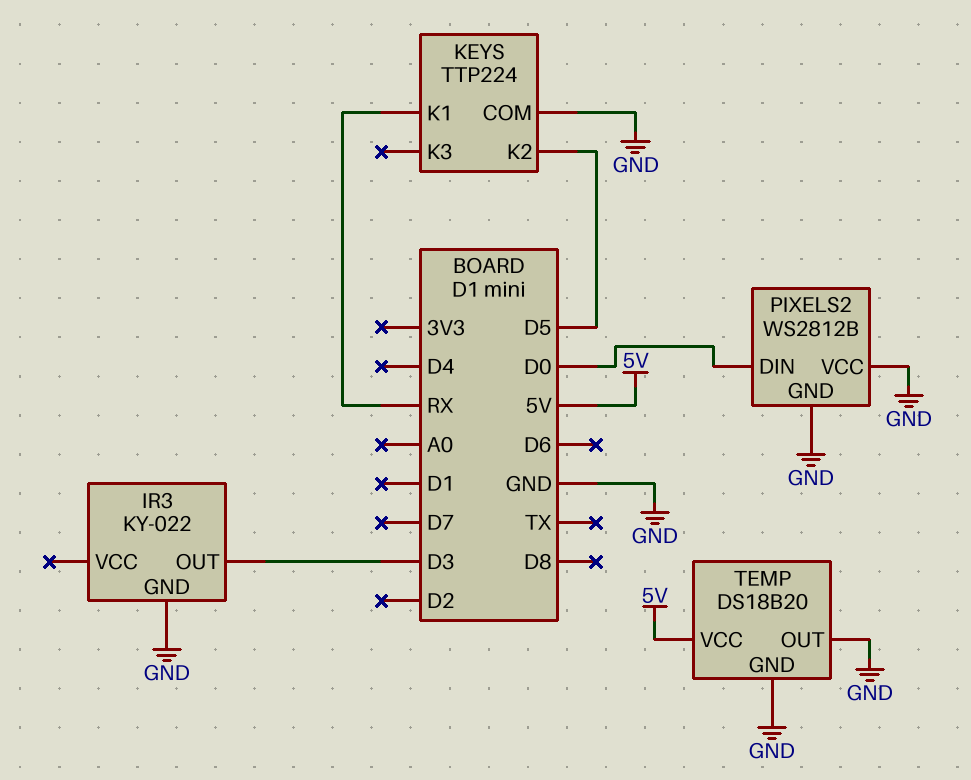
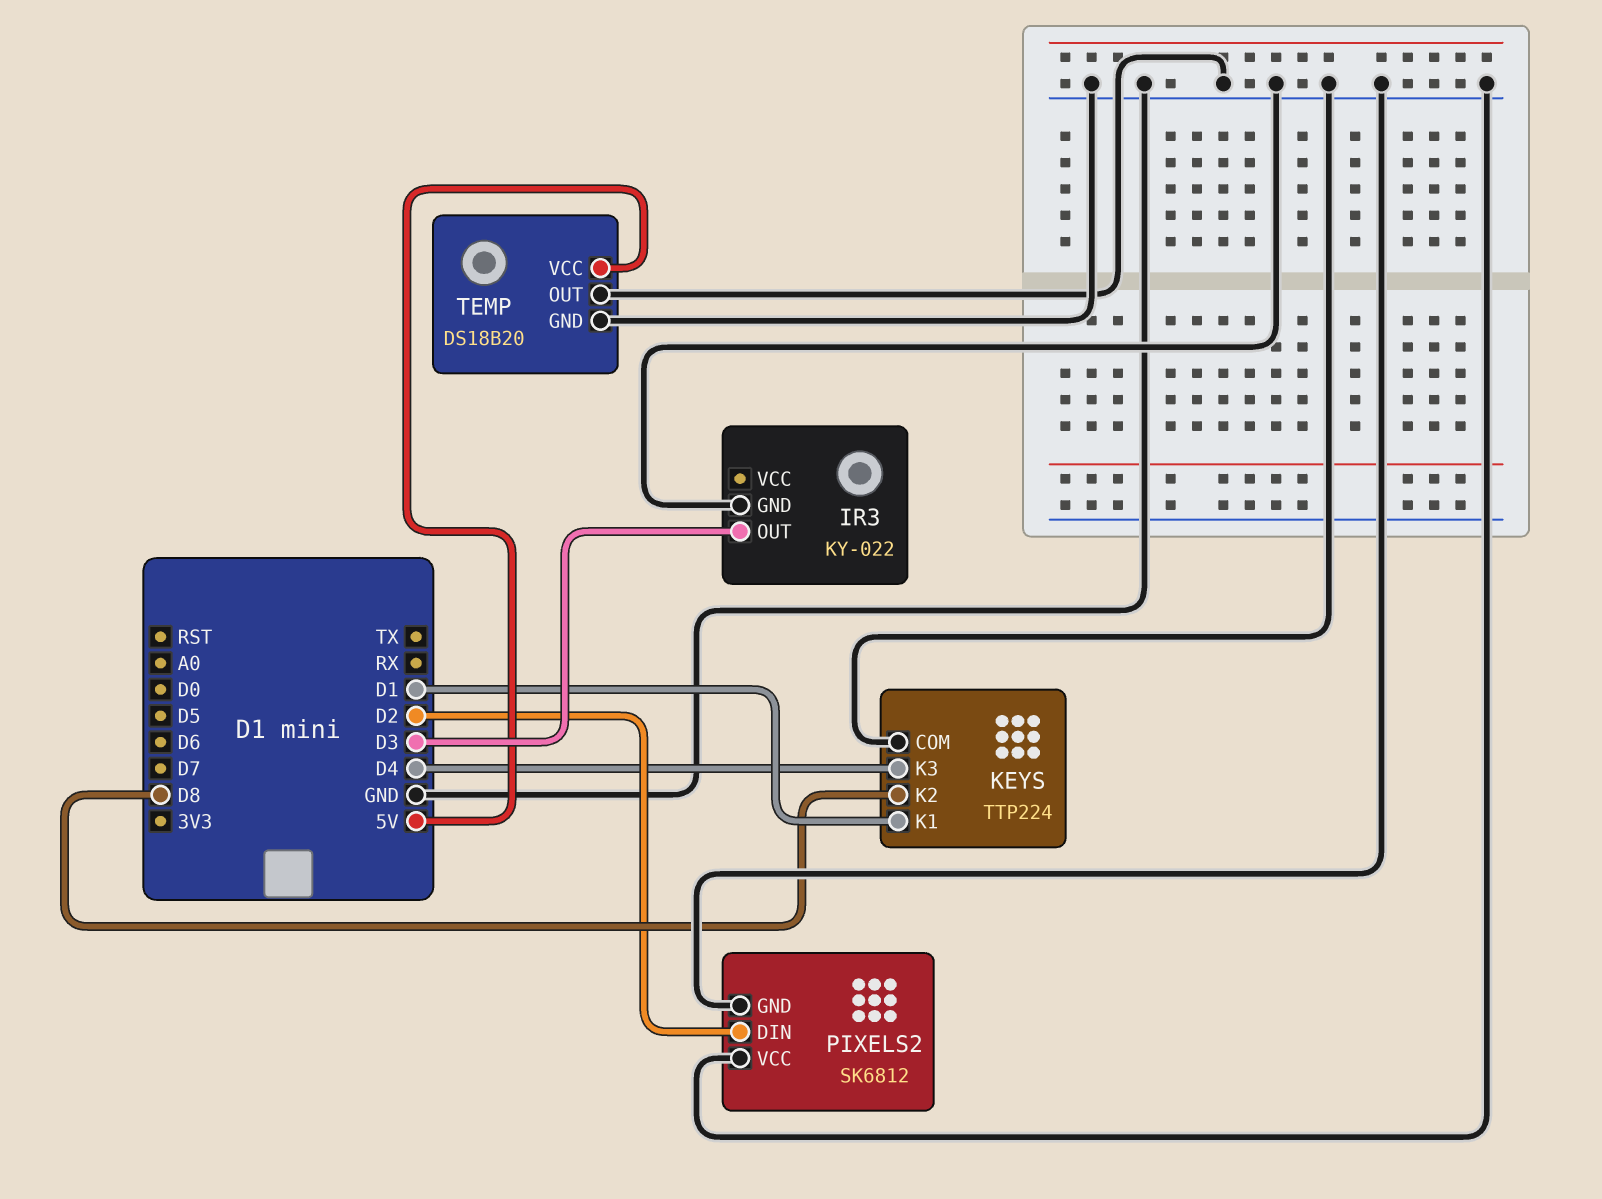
KEYS pin K1: RX -> D1
KEYS pin K2: D5 -> D8
KEYS pin K3: none -> D4
PIXELS2: WS2812B -> SK6812
PIXELS2 pin DIN: D0 -> D2

